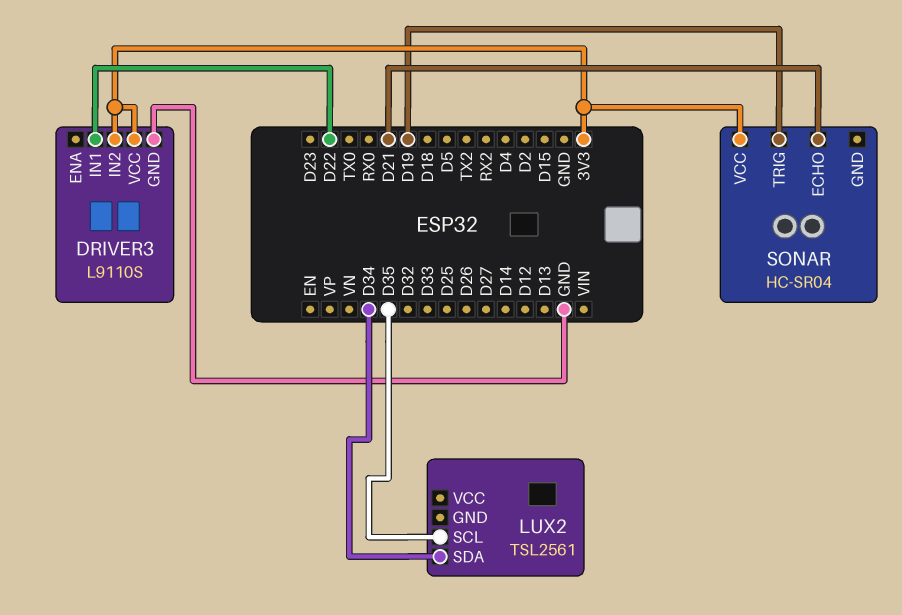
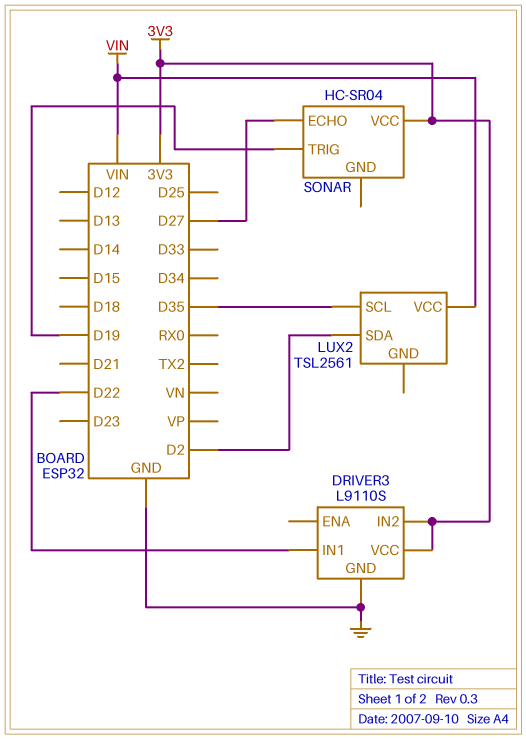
LUX2 pin SDA: D34 -> D2
LUX2 pin VCC: none -> VIN
SONAR pin ECHO: D21 -> D27

